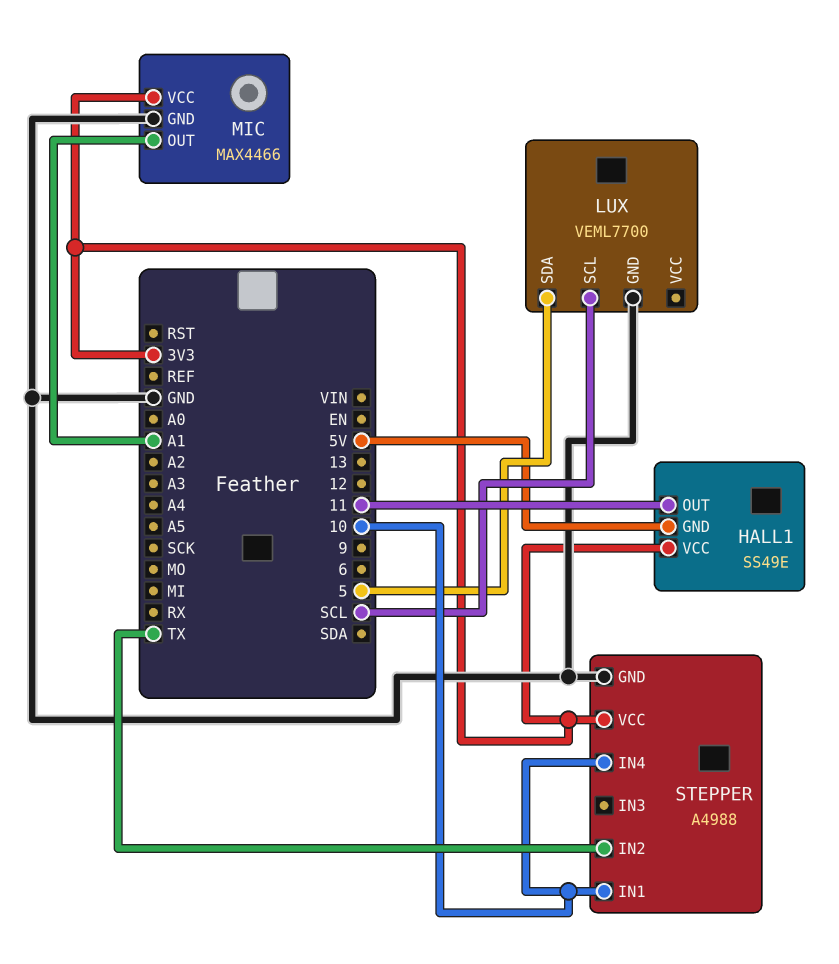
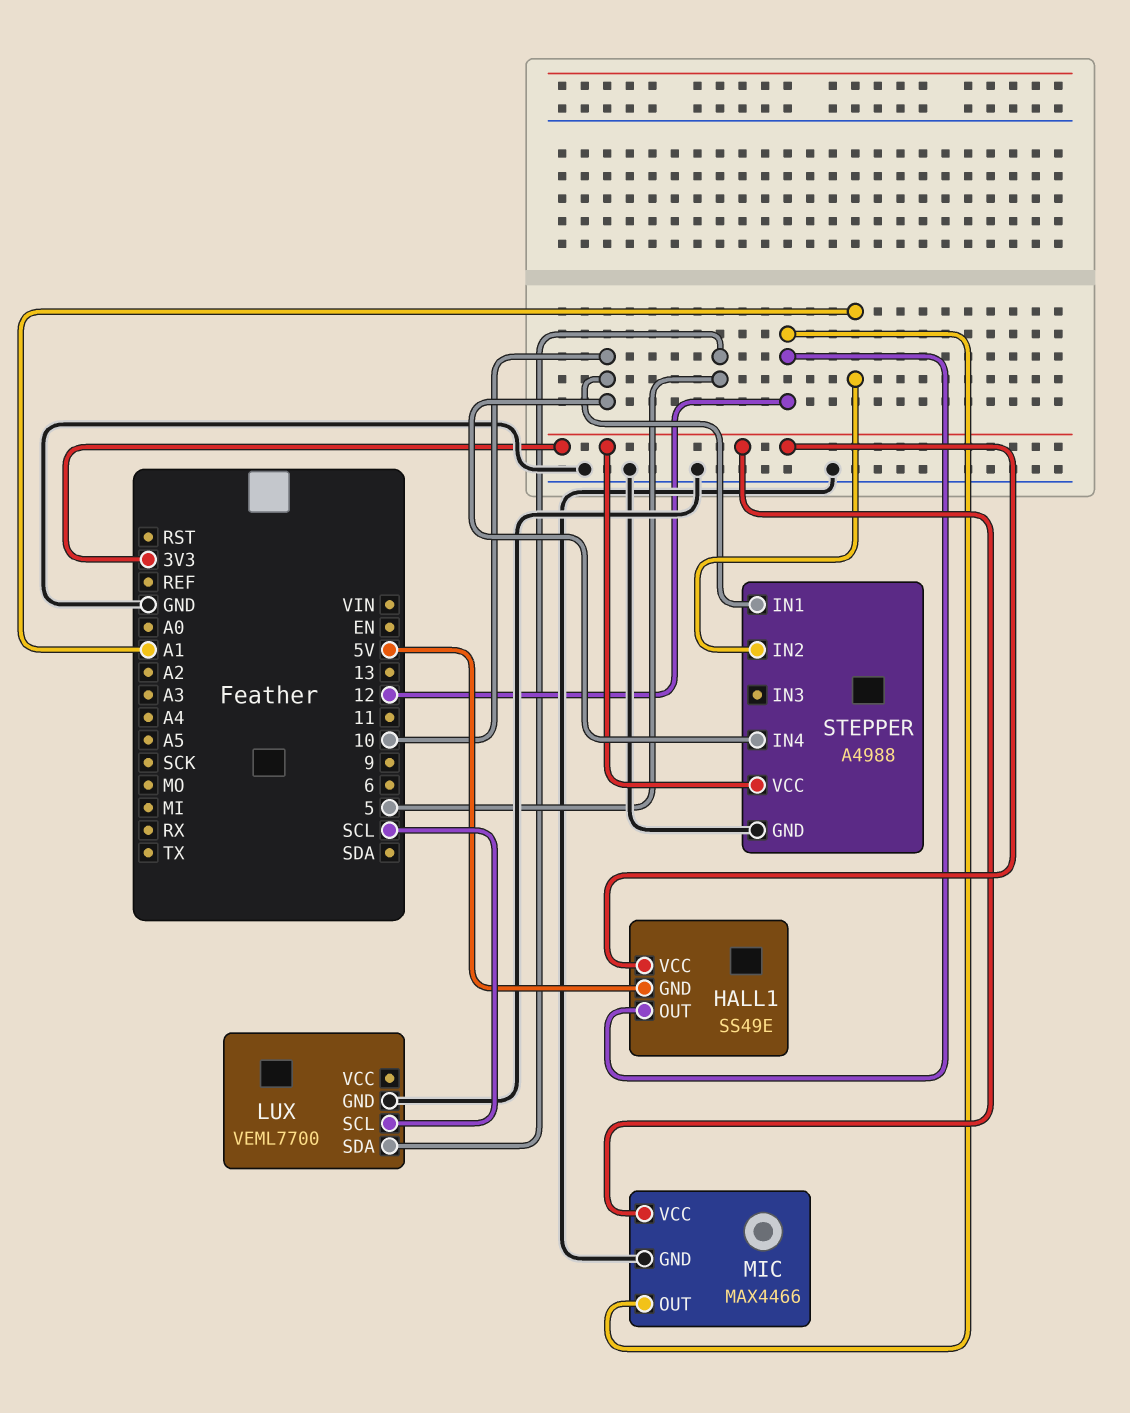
HALL1 pin OUT: 11 -> 12
MIC pin OUT: A1 -> 12
STEPPER pin IN2: TX -> A1

